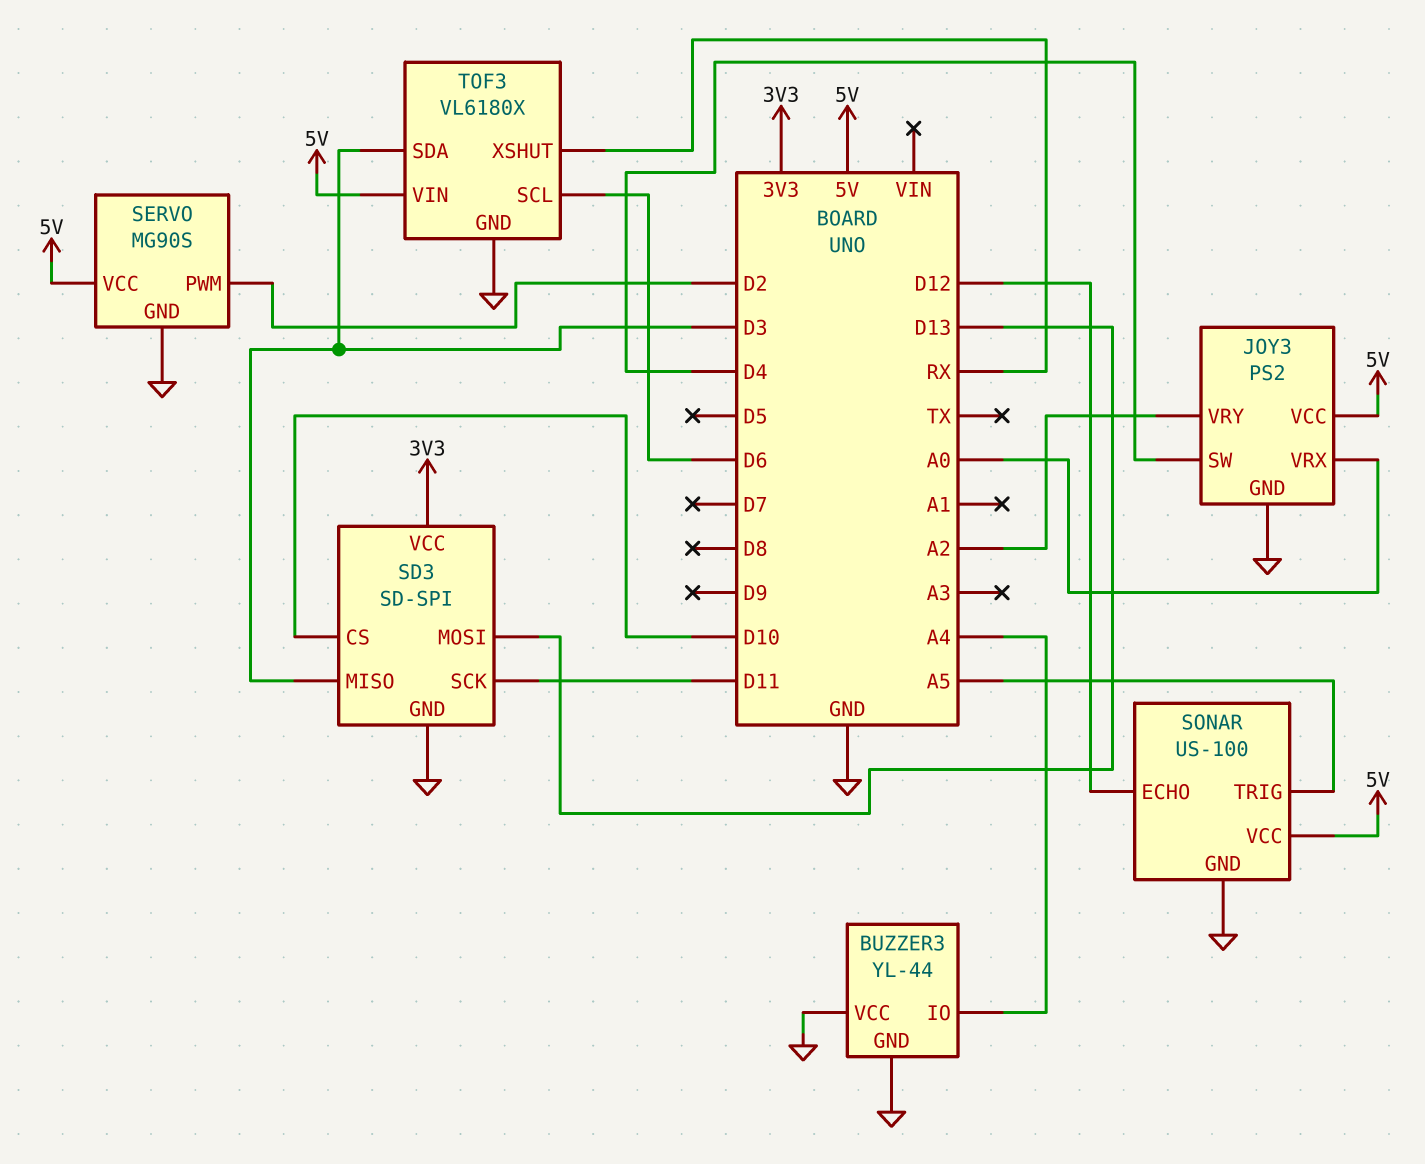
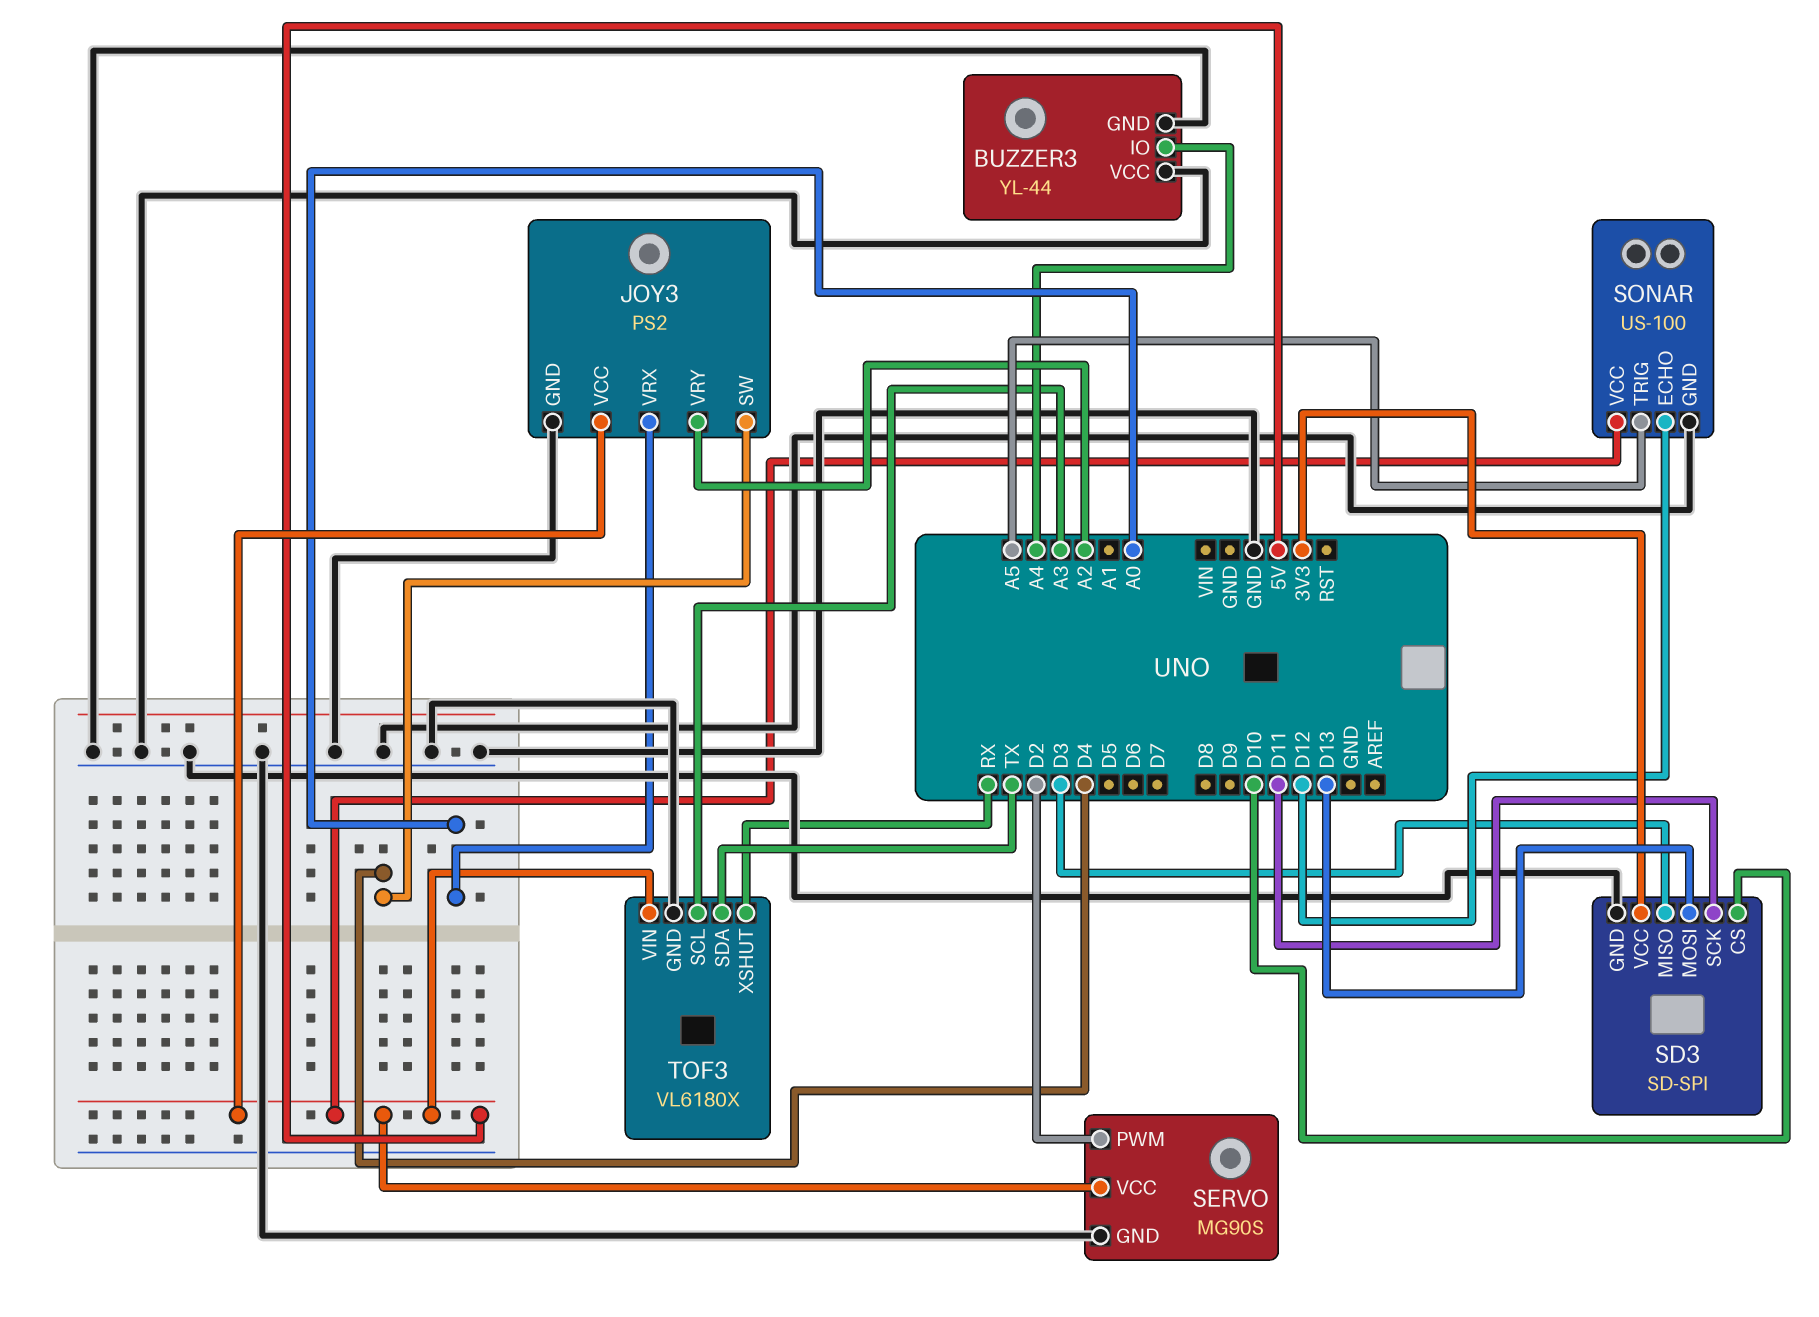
TOF3 pin SCL: D6 -> A3
TOF3 pin SDA: D3 -> TX

